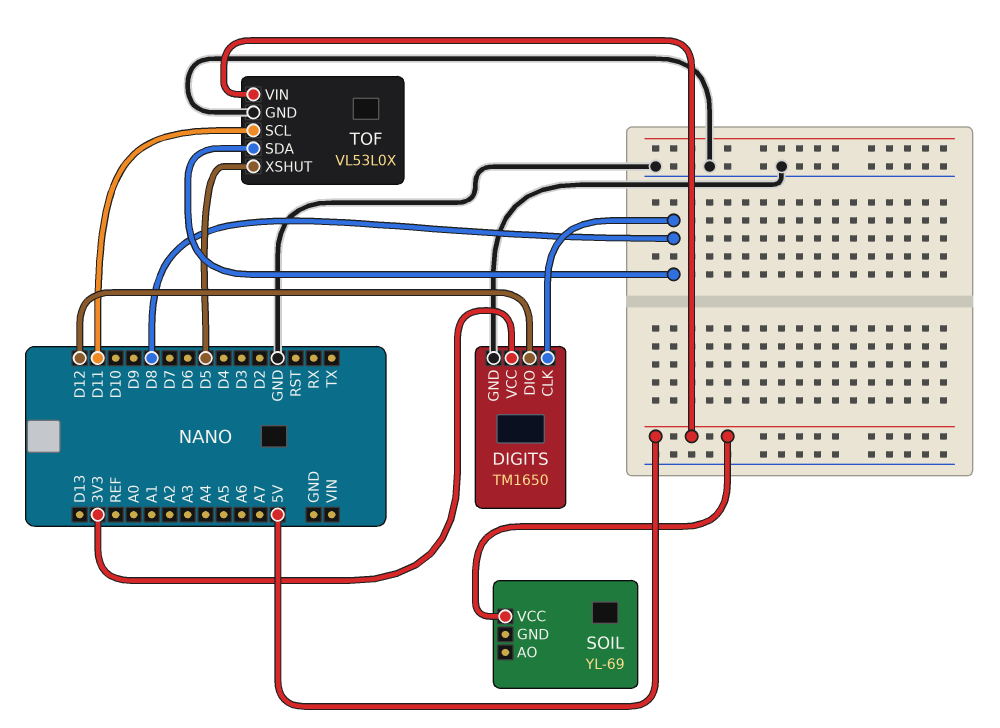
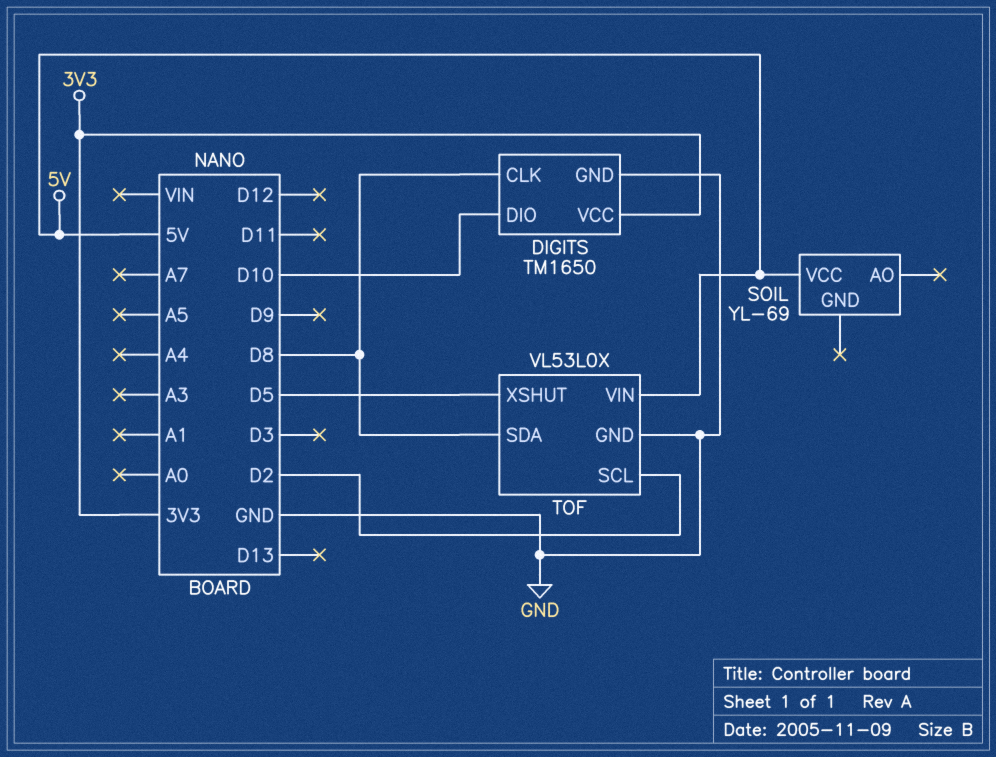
DIGITS pin DIO: D12 -> D10
TOF pin SCL: D11 -> D2

